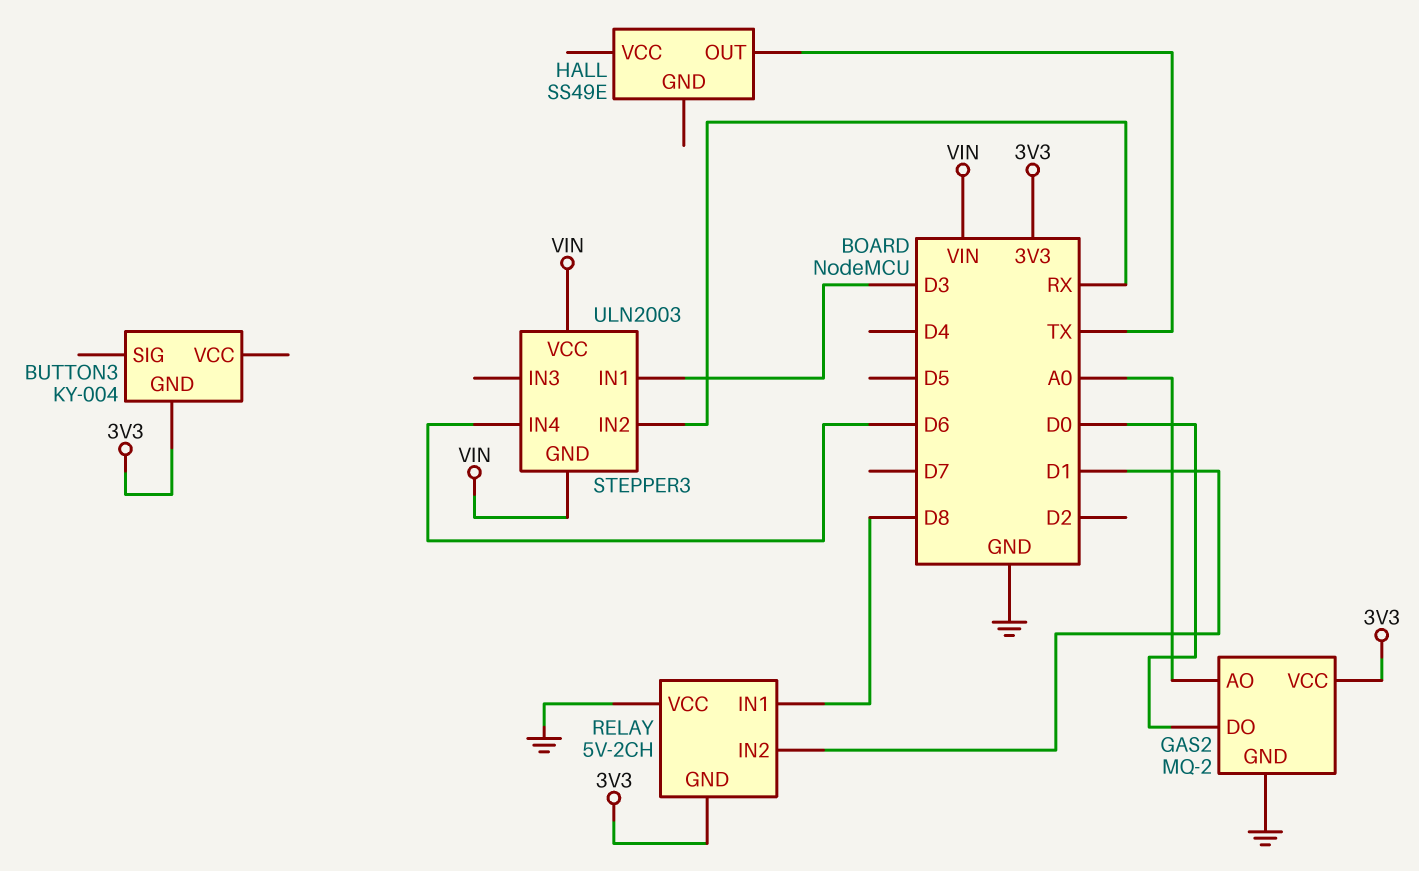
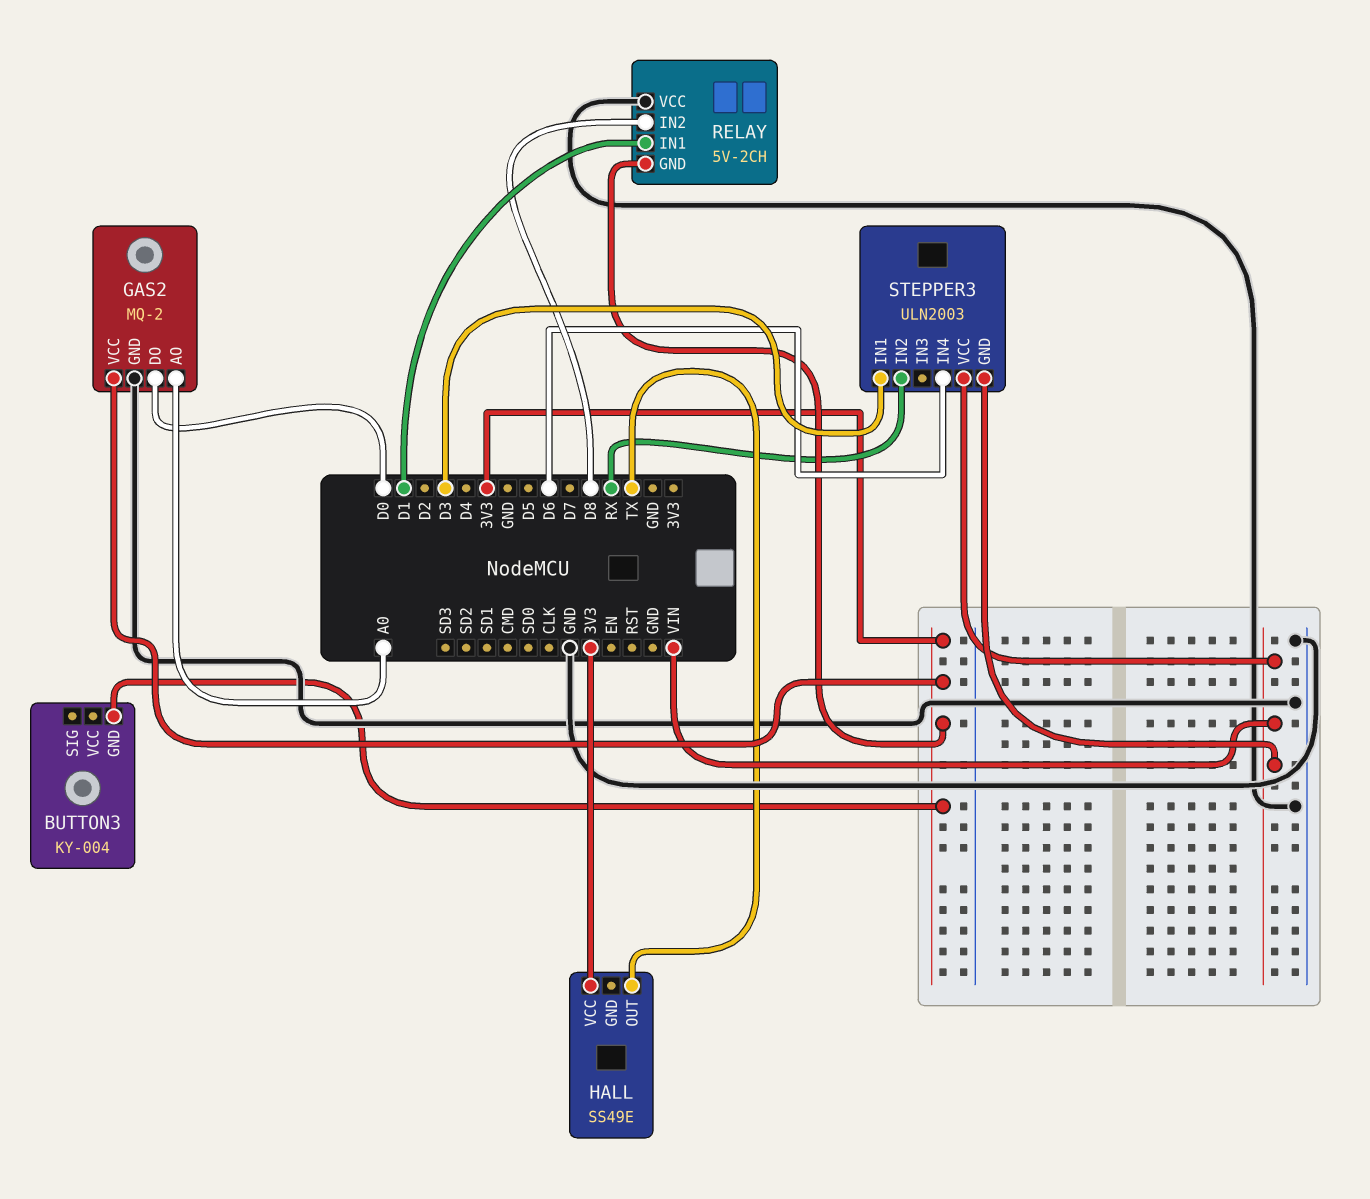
HALL pin VCC: none -> 3V3
RELAY pin IN1: D8 -> D1
RELAY pin IN2: D1 -> D8

